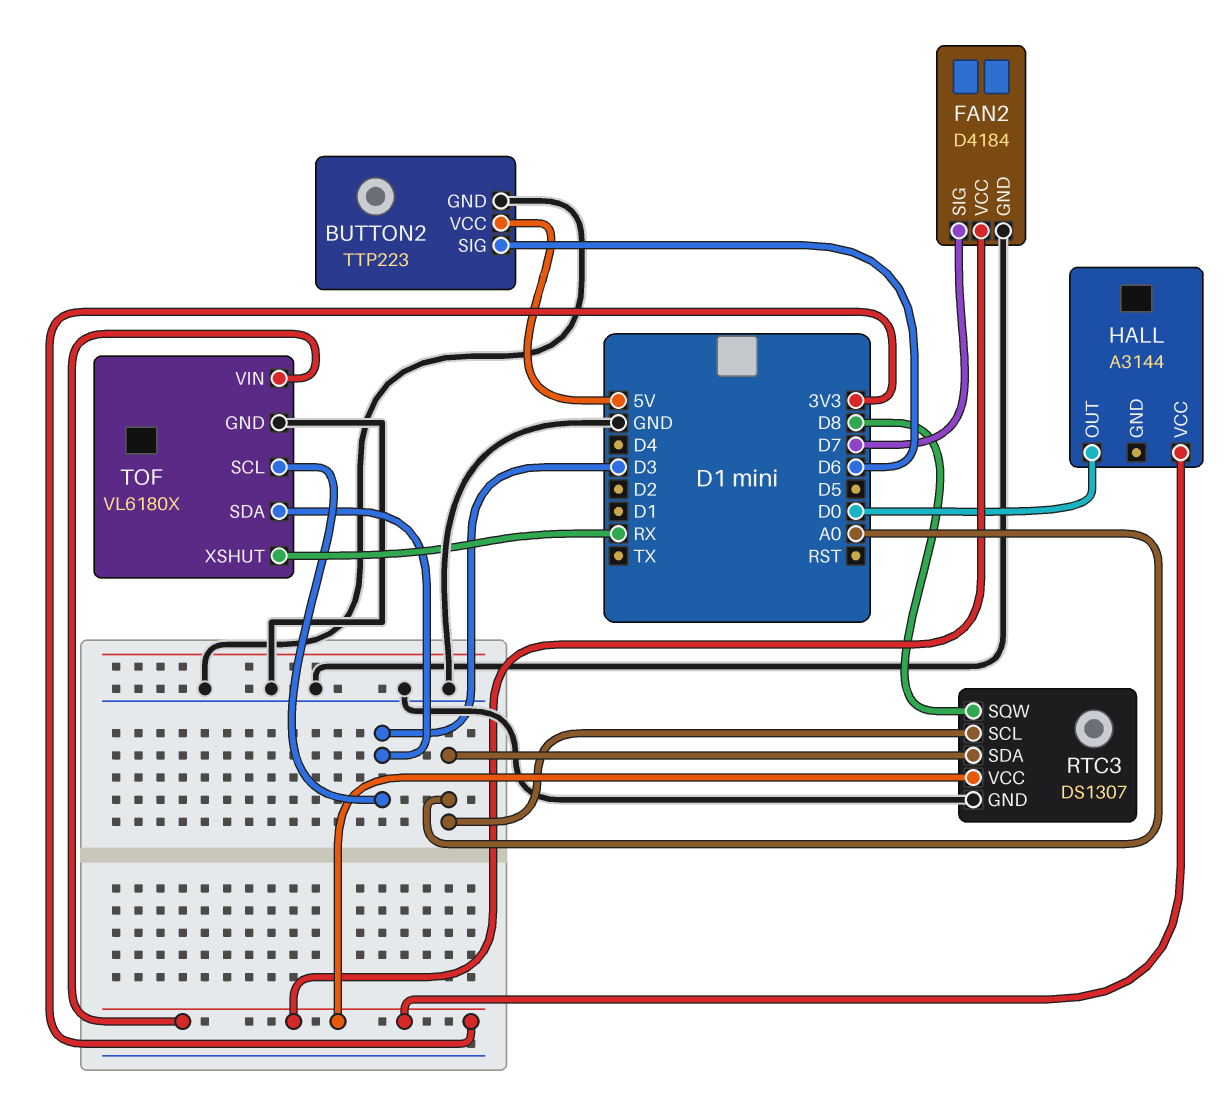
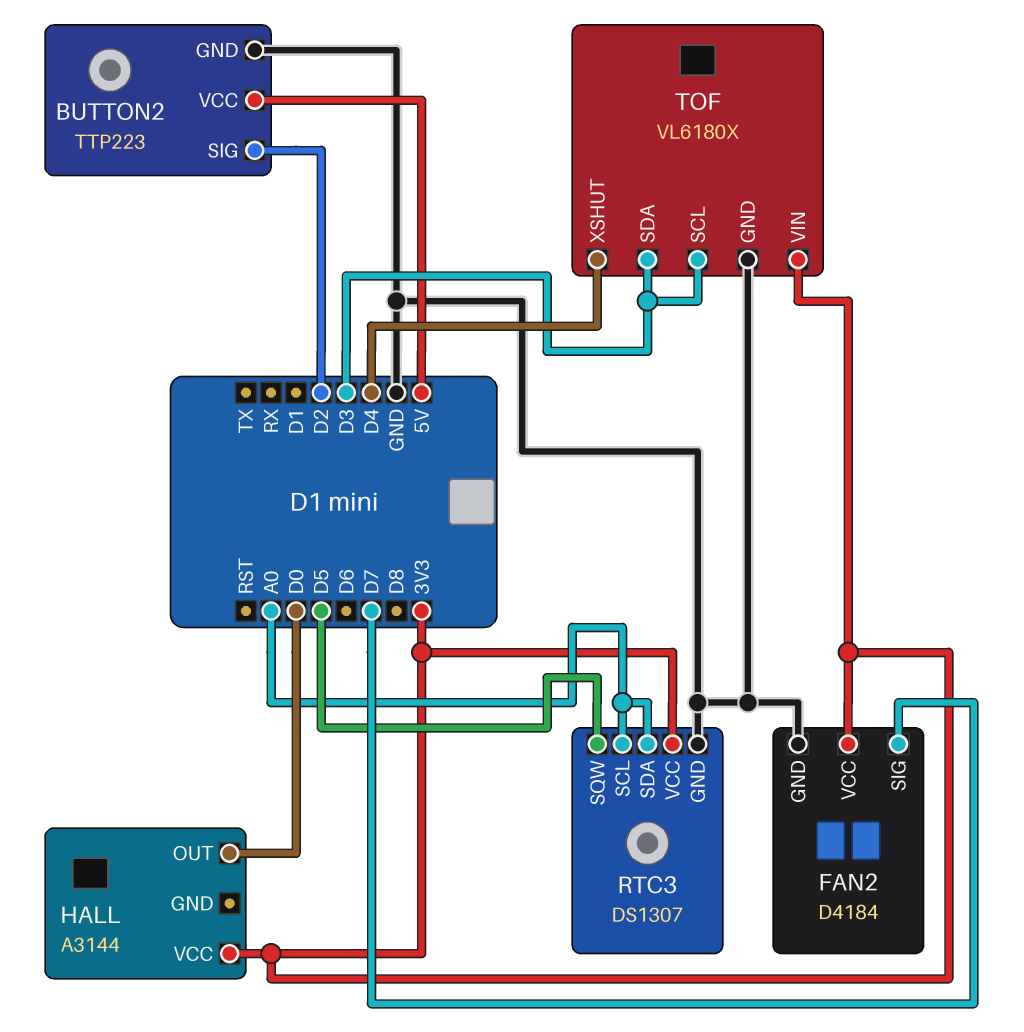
BUTTON2 pin SIG: D6 -> D2
RTC3 pin SQW: D8 -> D5
TOF pin XSHUT: RX -> D4

